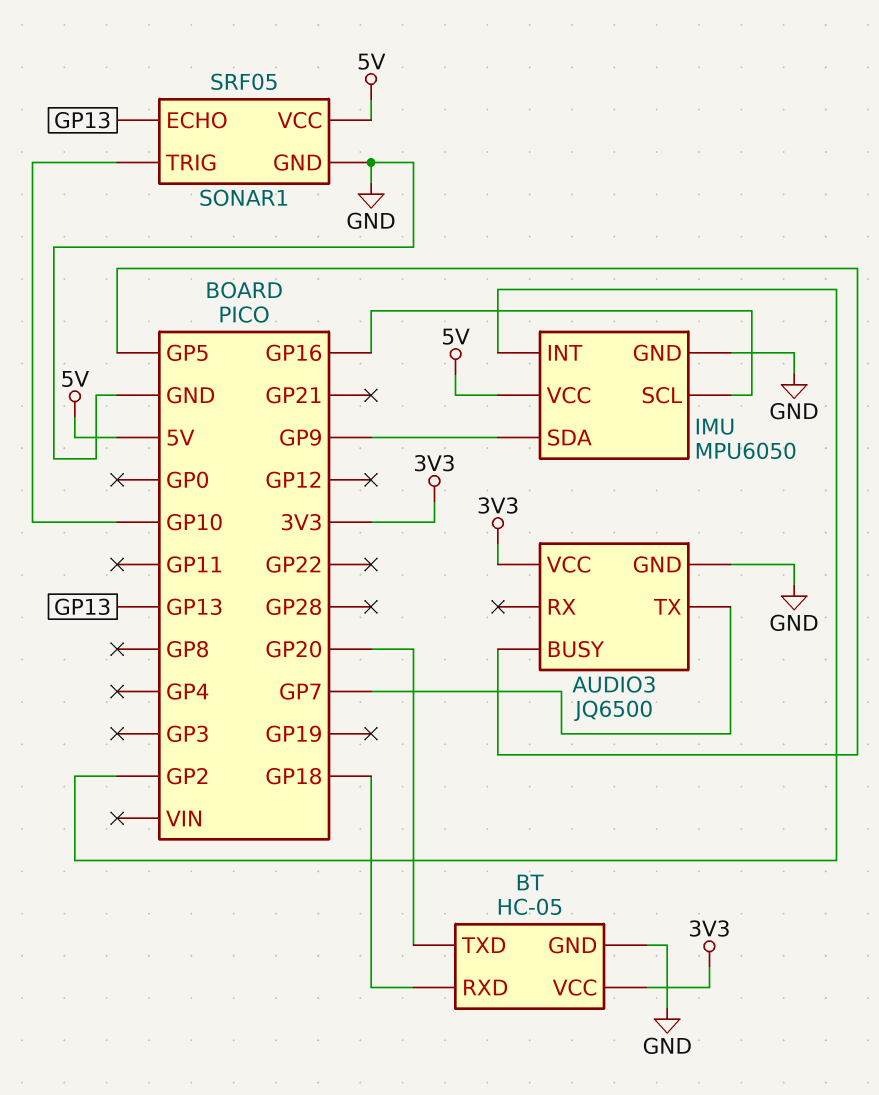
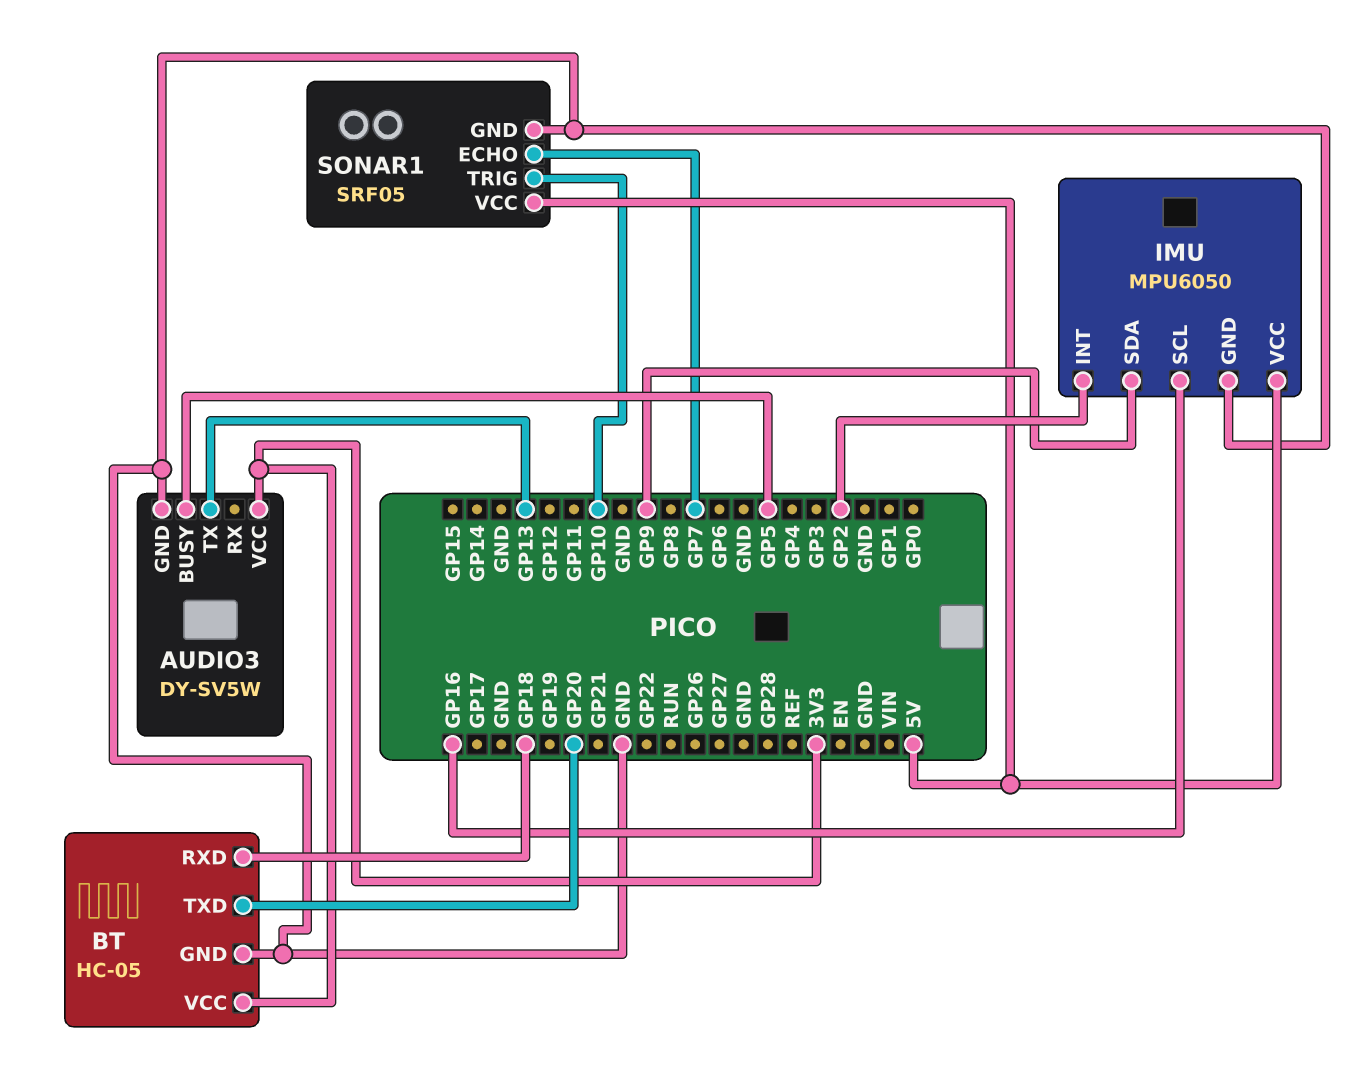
AUDIO3: JQ6500 -> DY-SV5W
AUDIO3 pin TX: GP7 -> GP13
SONAR1 pin ECHO: GP13 -> GP7

